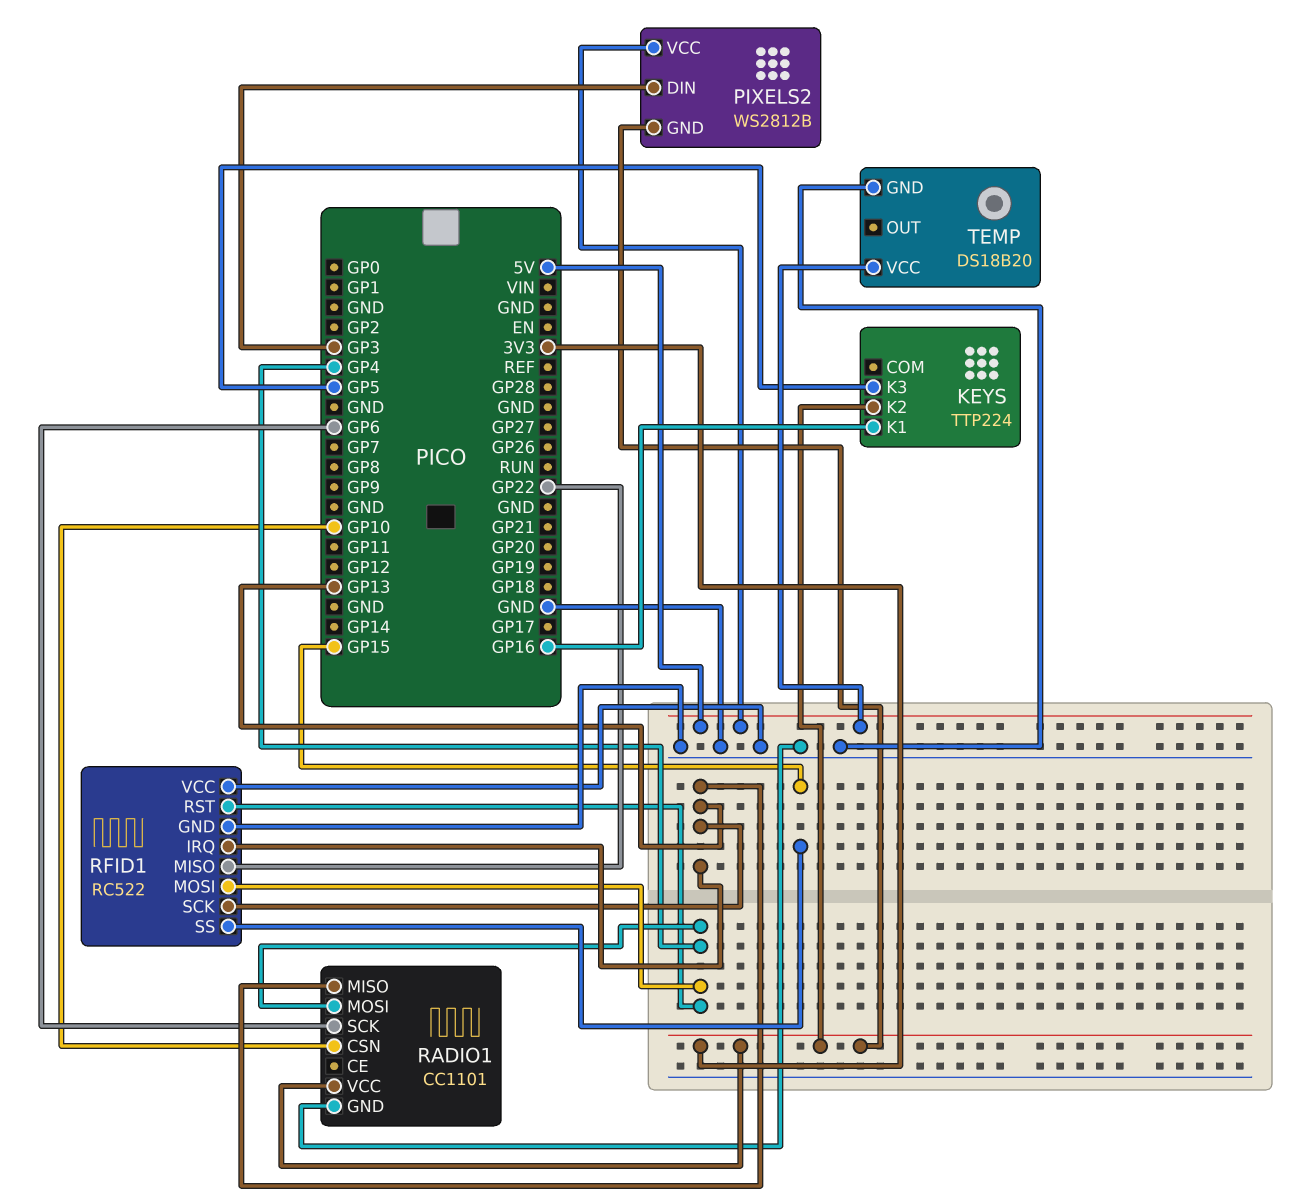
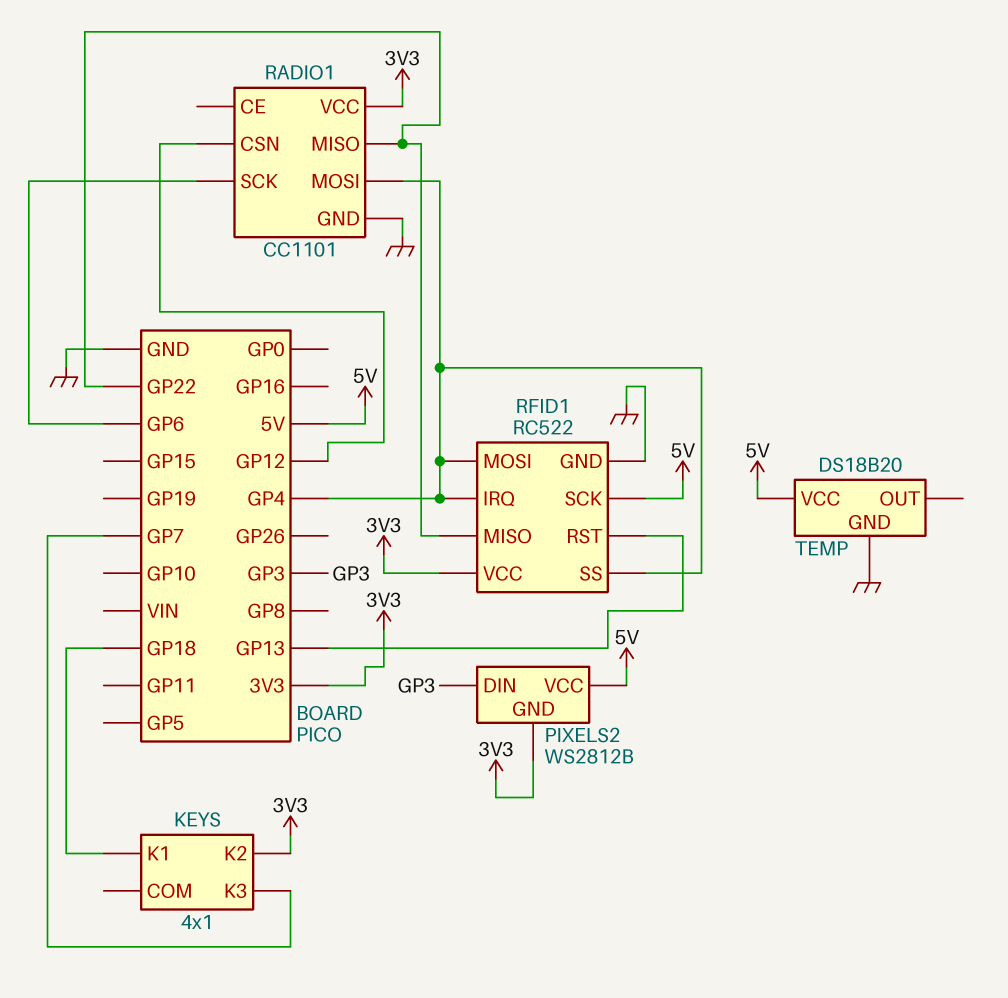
KEYS: TTP224 -> 4x1
KEYS pin K1: GP16 -> GP18
KEYS pin K3: GP5 -> GP7
RADIO1 pin CSN: GP10 -> GP12
RADIO1 pin MISO: GP13 -> GP22
RFID1 pin IRQ: GP13 -> GP4
RFID1 pin RST: GP4 -> GP13
RFID1 pin SCK: GP13 -> 5V
RFID1 pin SS: GP15 -> GP4
RFID1 pin VCC: GND -> 3V3

